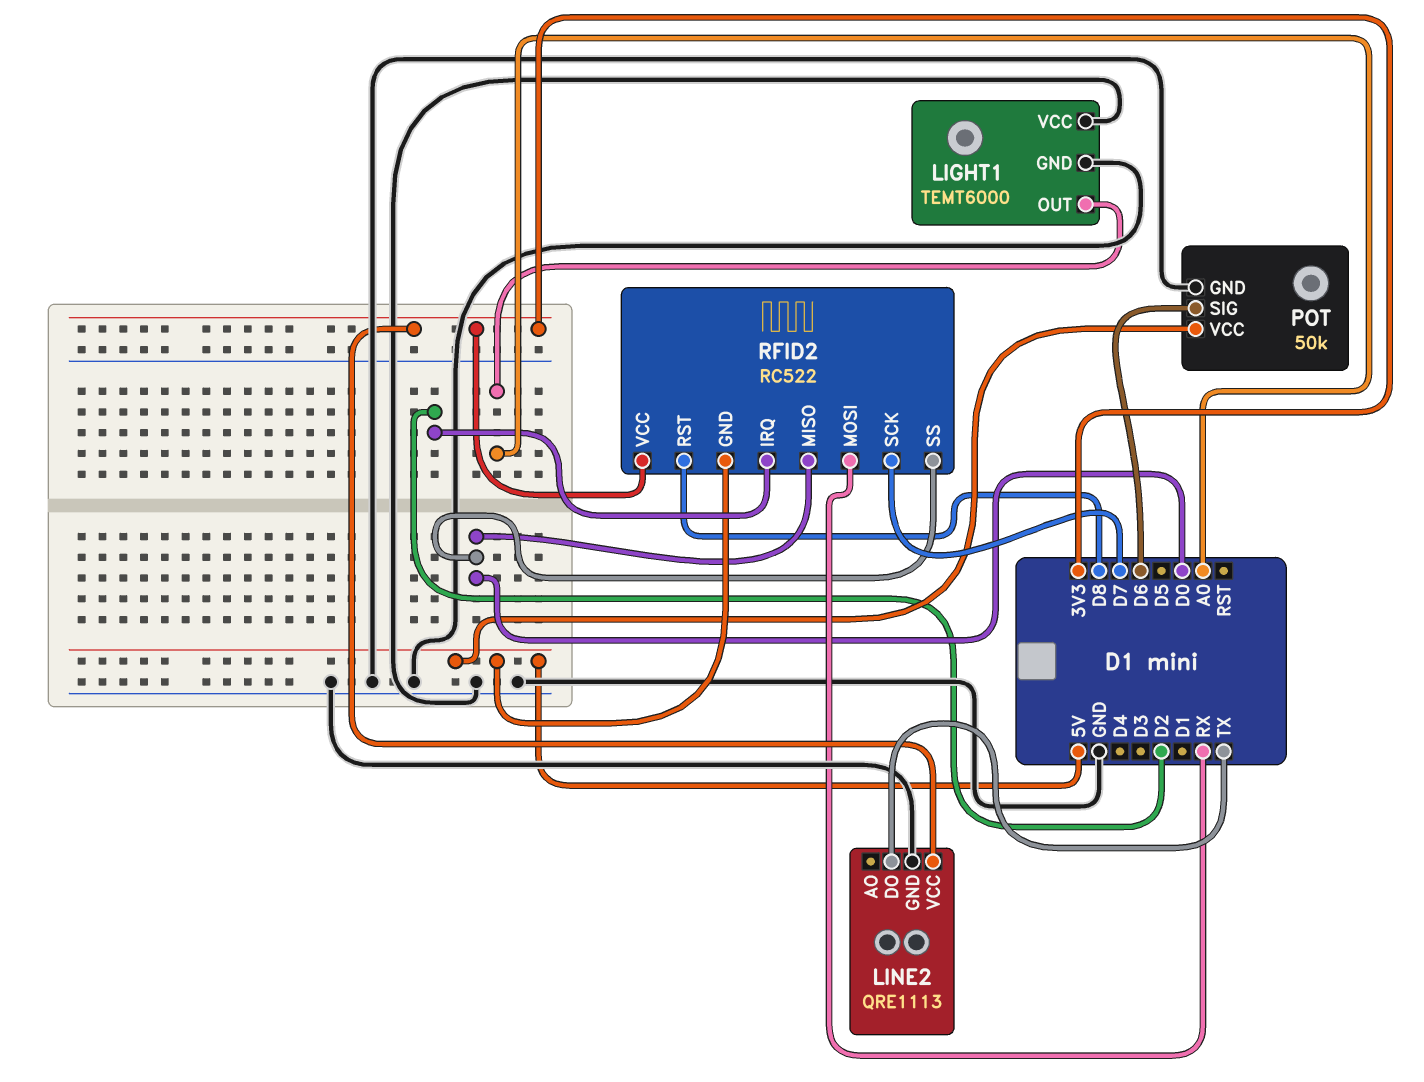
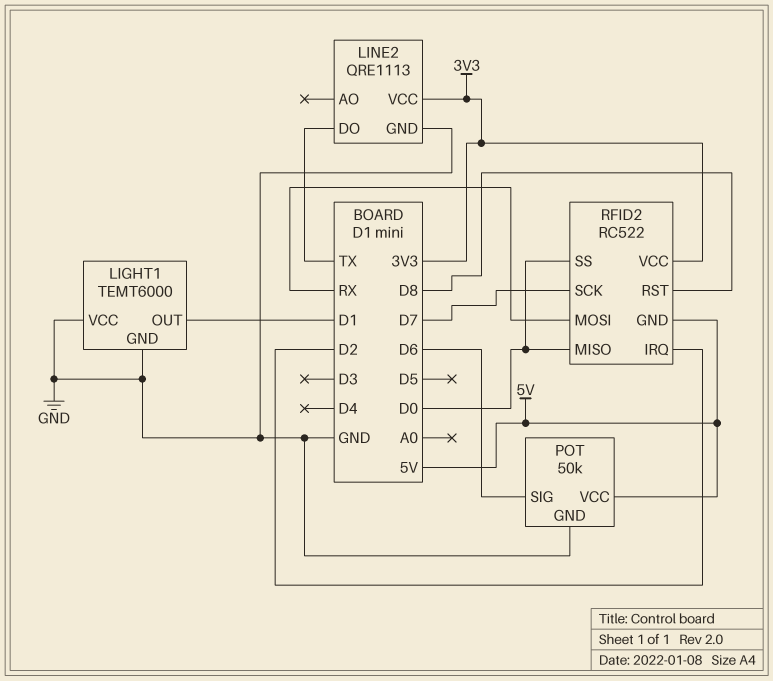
LIGHT1 pin OUT: A0 -> D1

